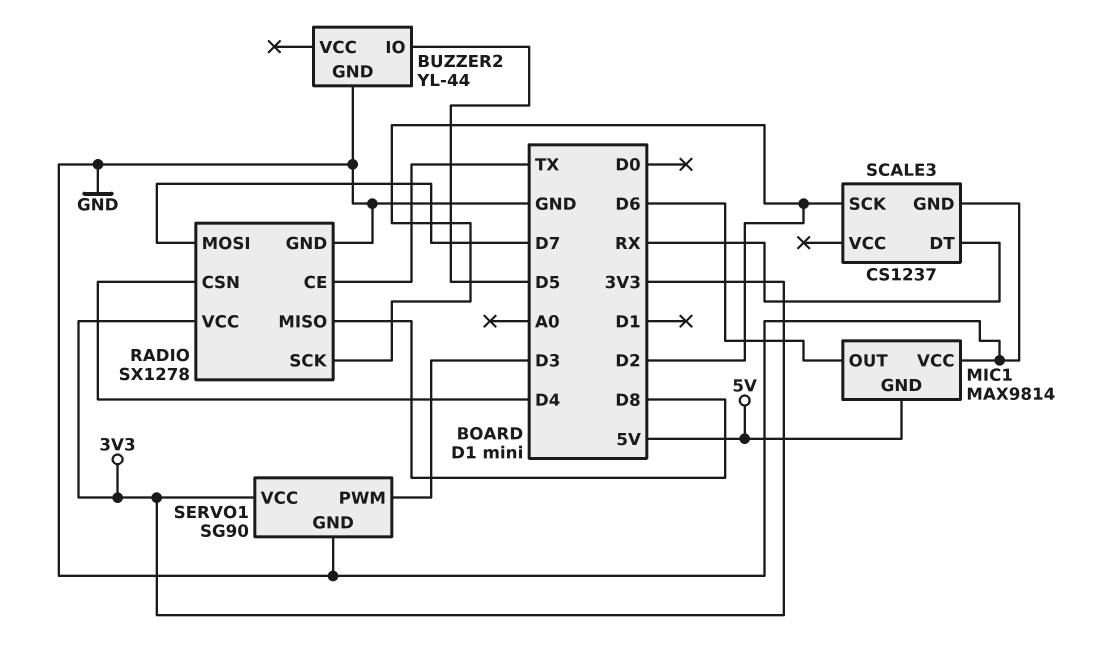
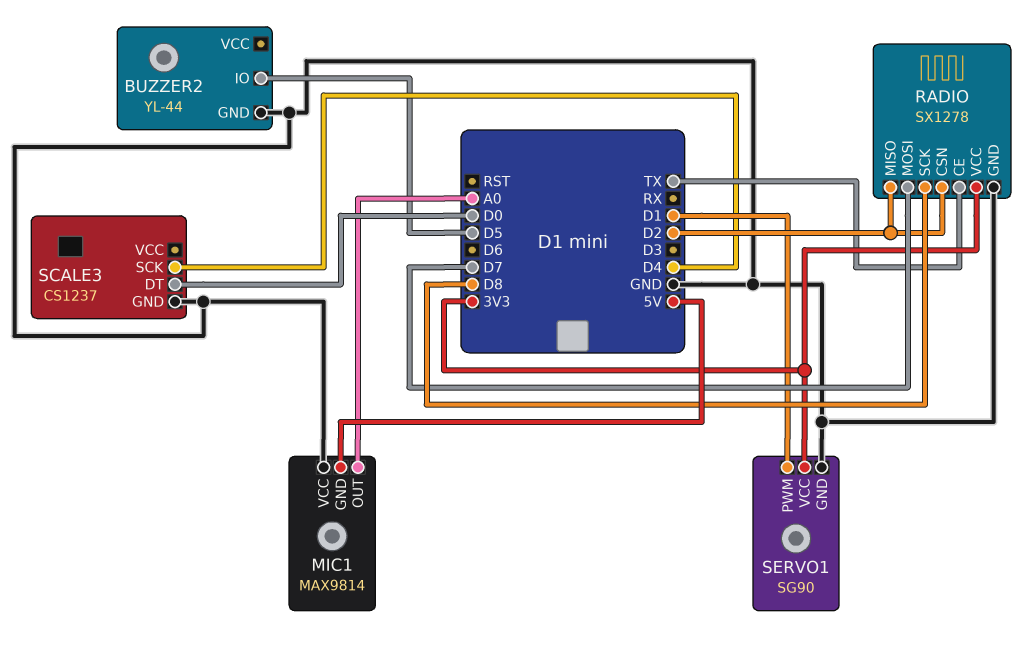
MIC1 pin OUT: D6 -> A0
RADIO pin CSN: D4 -> D2
RADIO pin MISO: D8 -> D2
RADIO pin SCK: D2 -> D8
SCALE3 pin DT: RX -> D0
SCALE3 pin SCK: D2 -> D4
SERVO1 pin PWM: D3 -> D1

